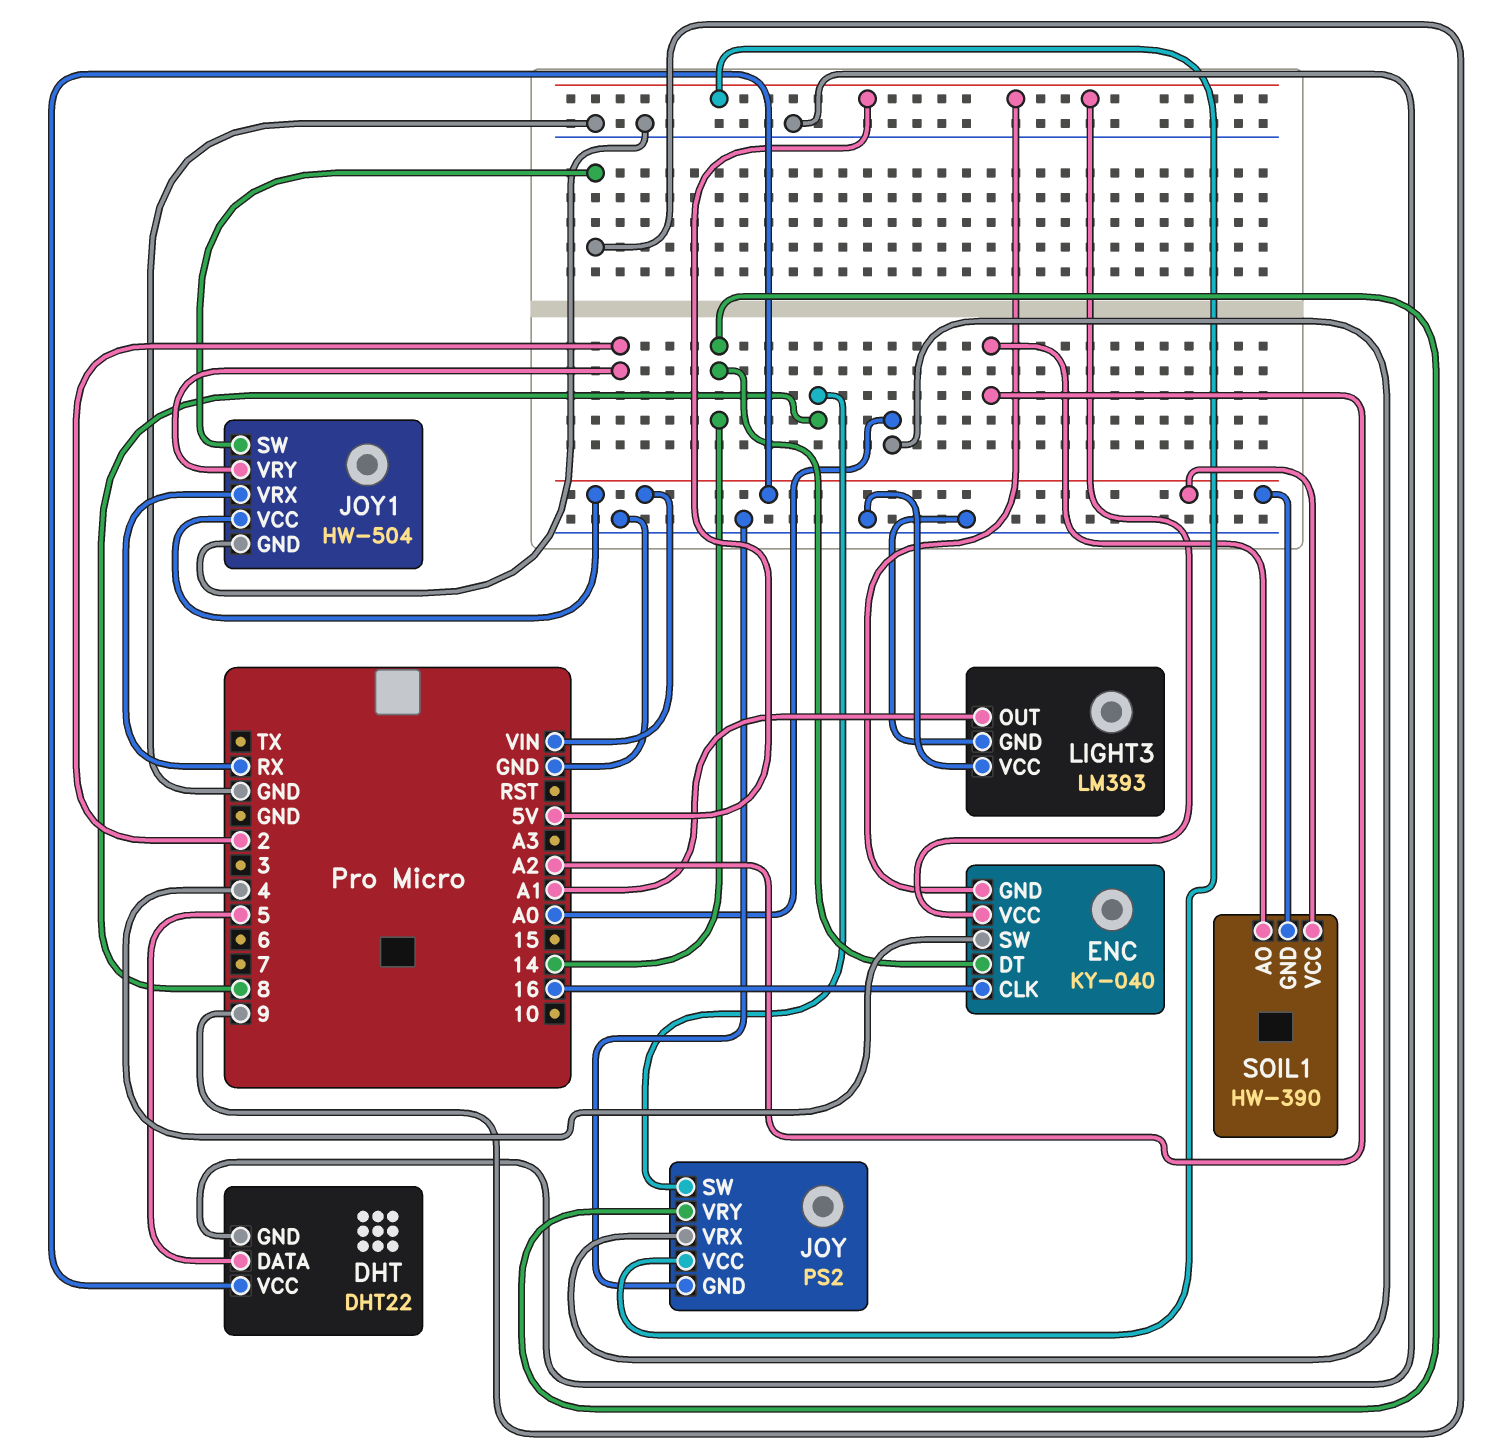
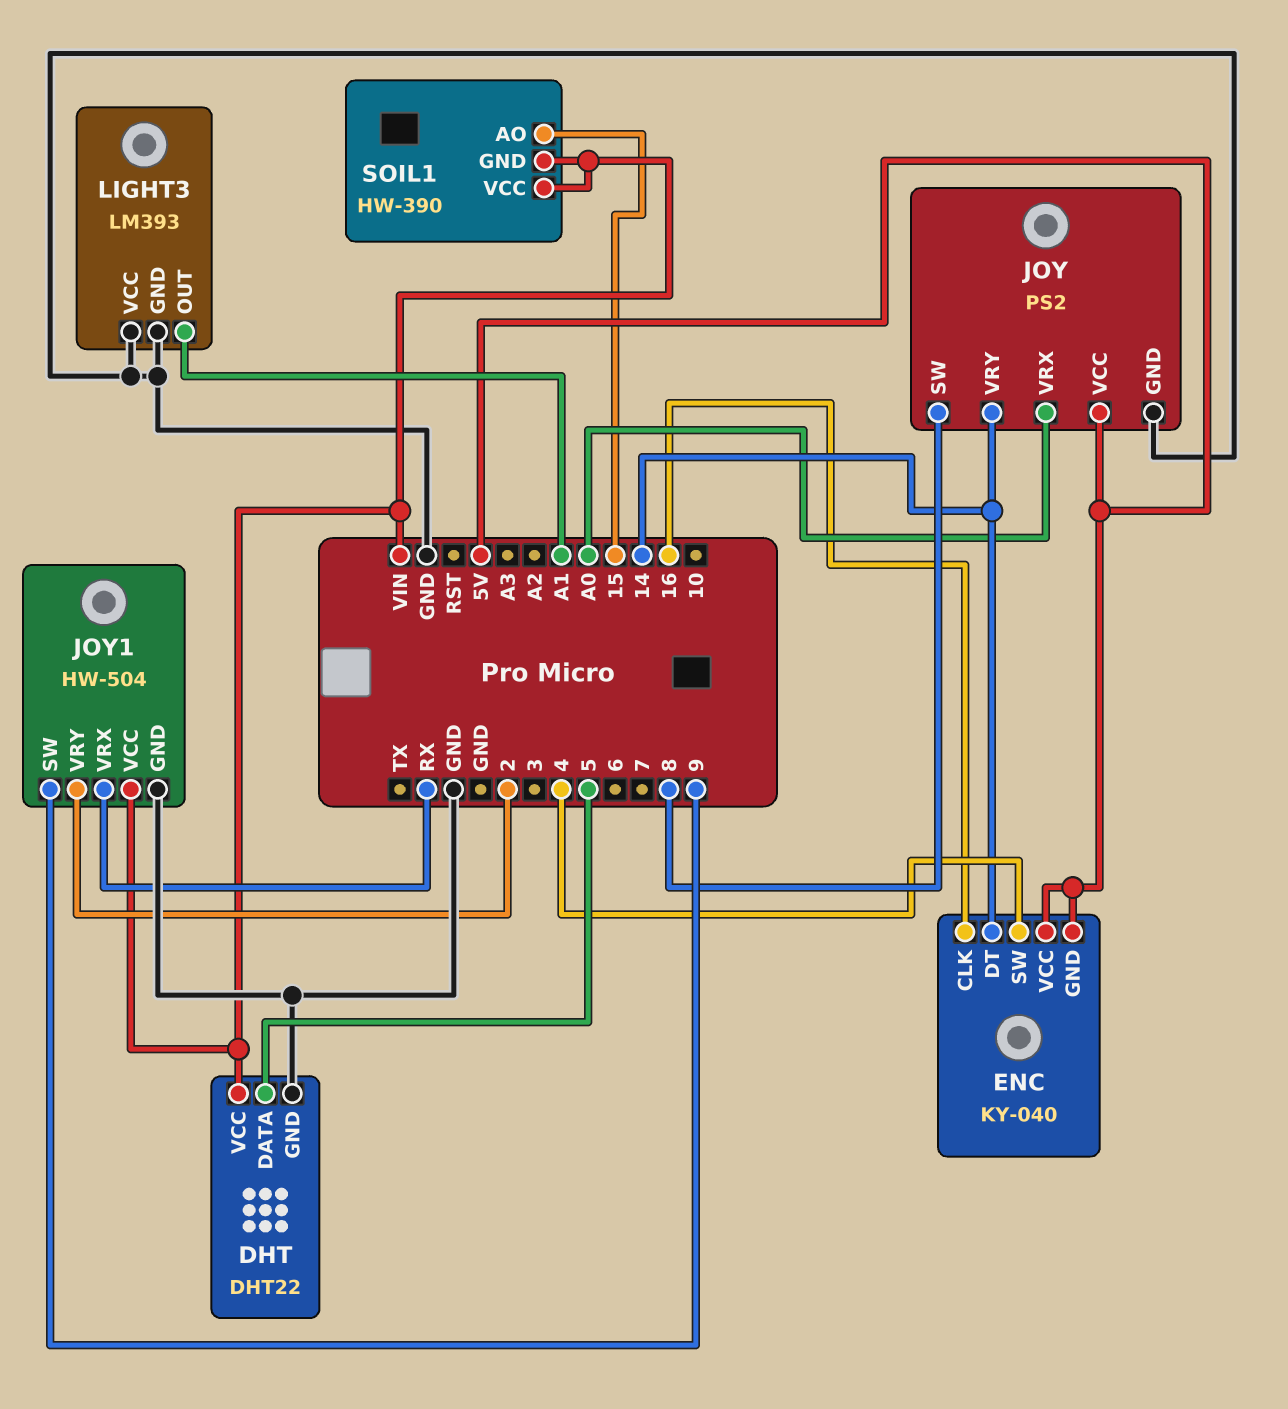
SOIL1 pin AO: A2 -> 15

